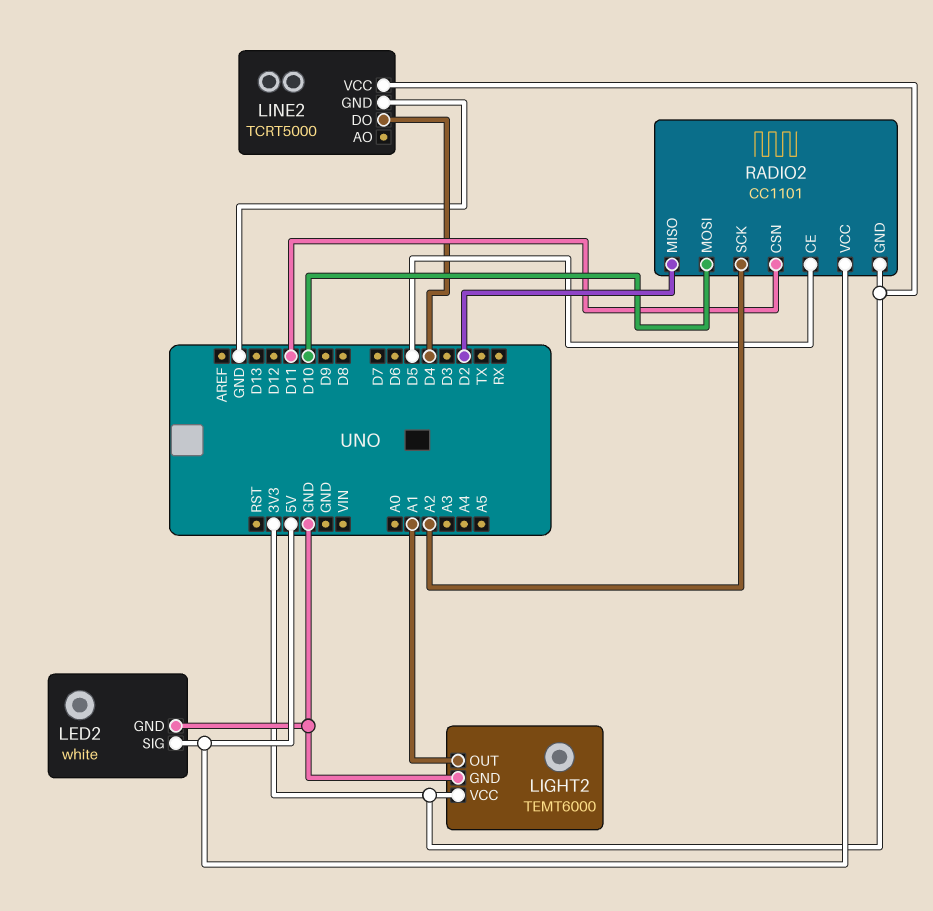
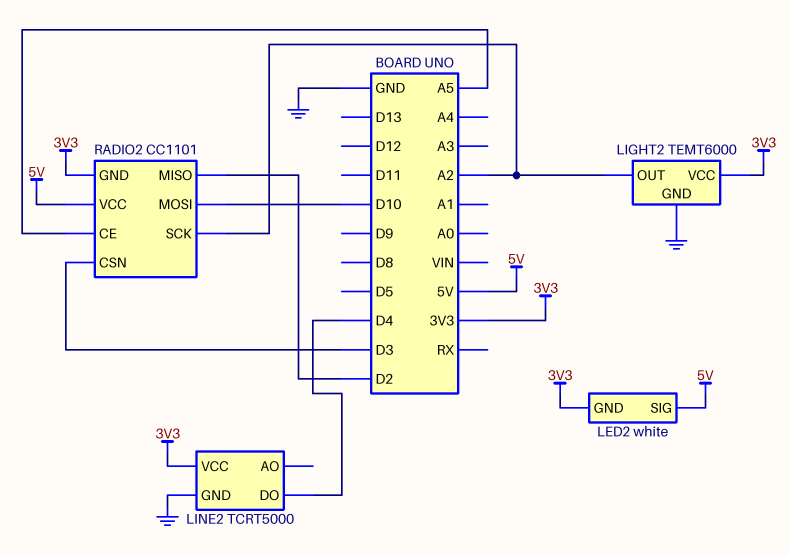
LED2 pin GND: GND -> 3V3
LIGHT2 pin OUT: A1 -> A2
RADIO2 pin CE: D5 -> A5
RADIO2 pin CSN: D11 -> D3

